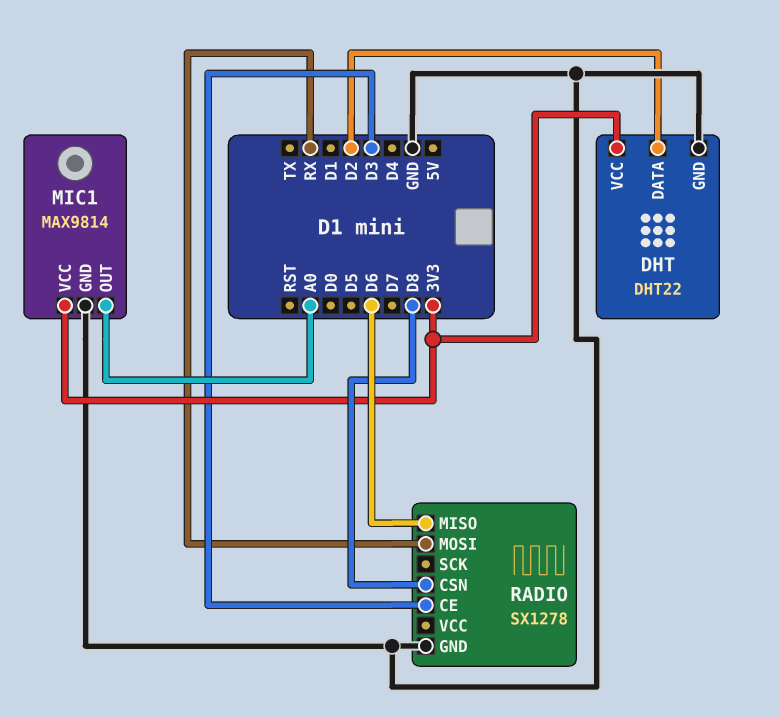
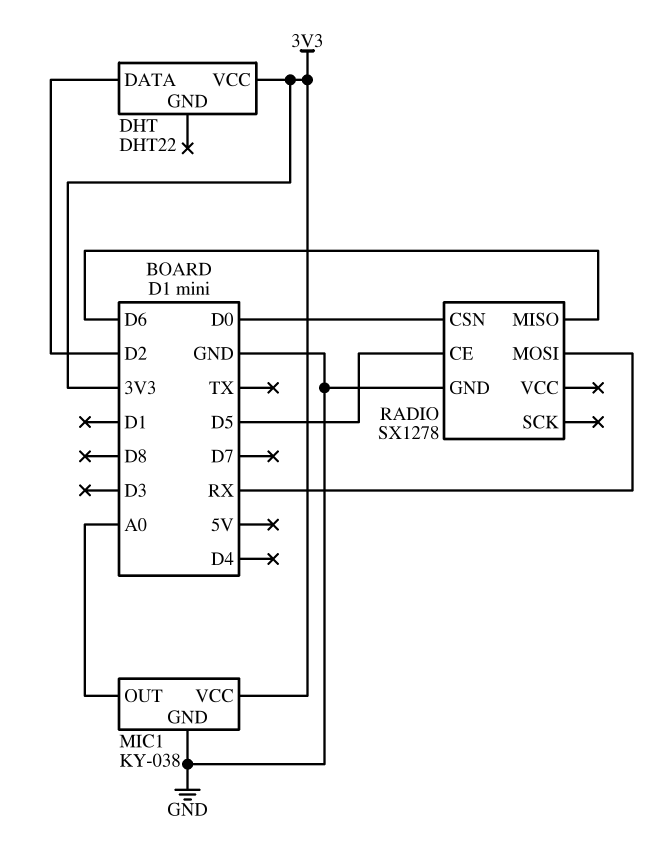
DHT pin GND: GND -> none
MIC1: MAX9814 -> KY-038
RADIO pin CE: D3 -> D5
RADIO pin CSN: D8 -> D0

